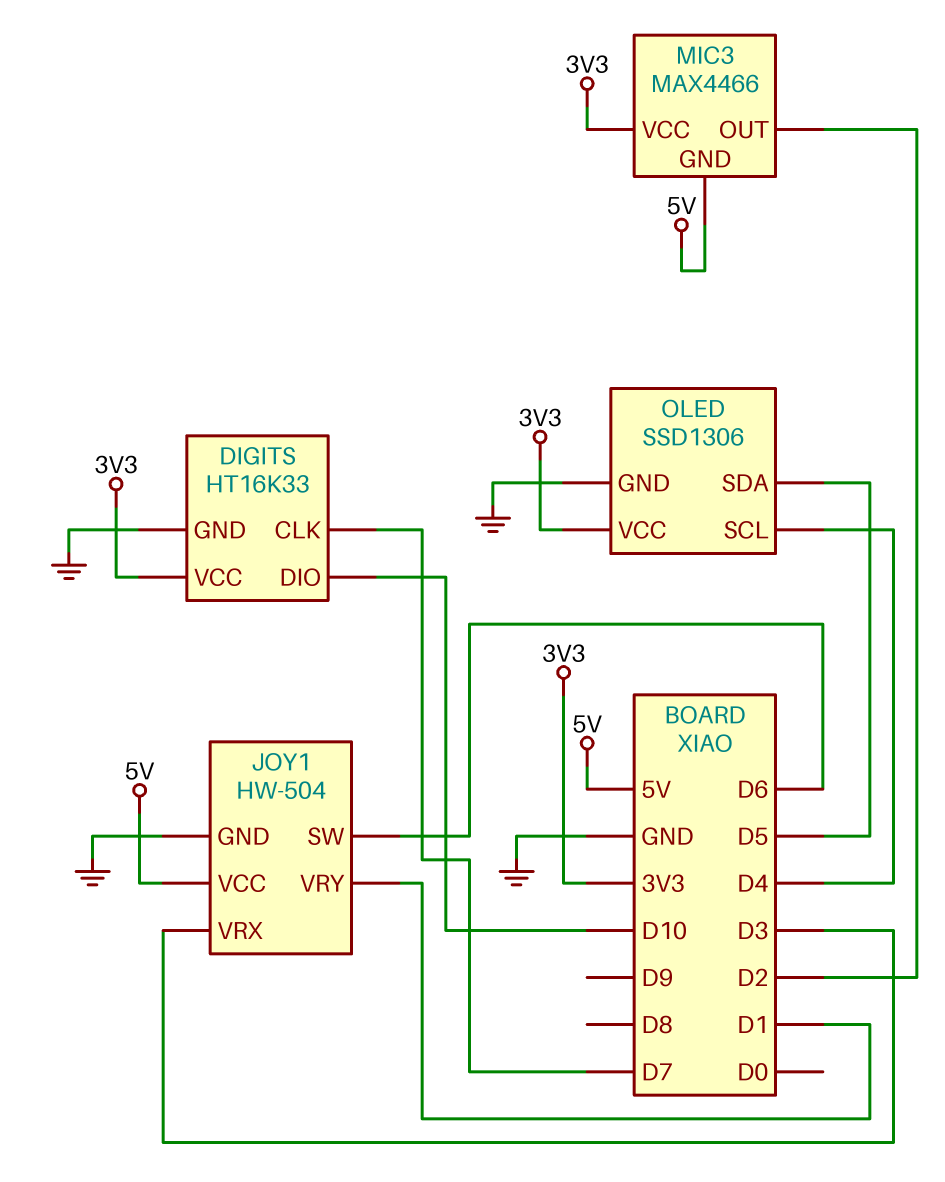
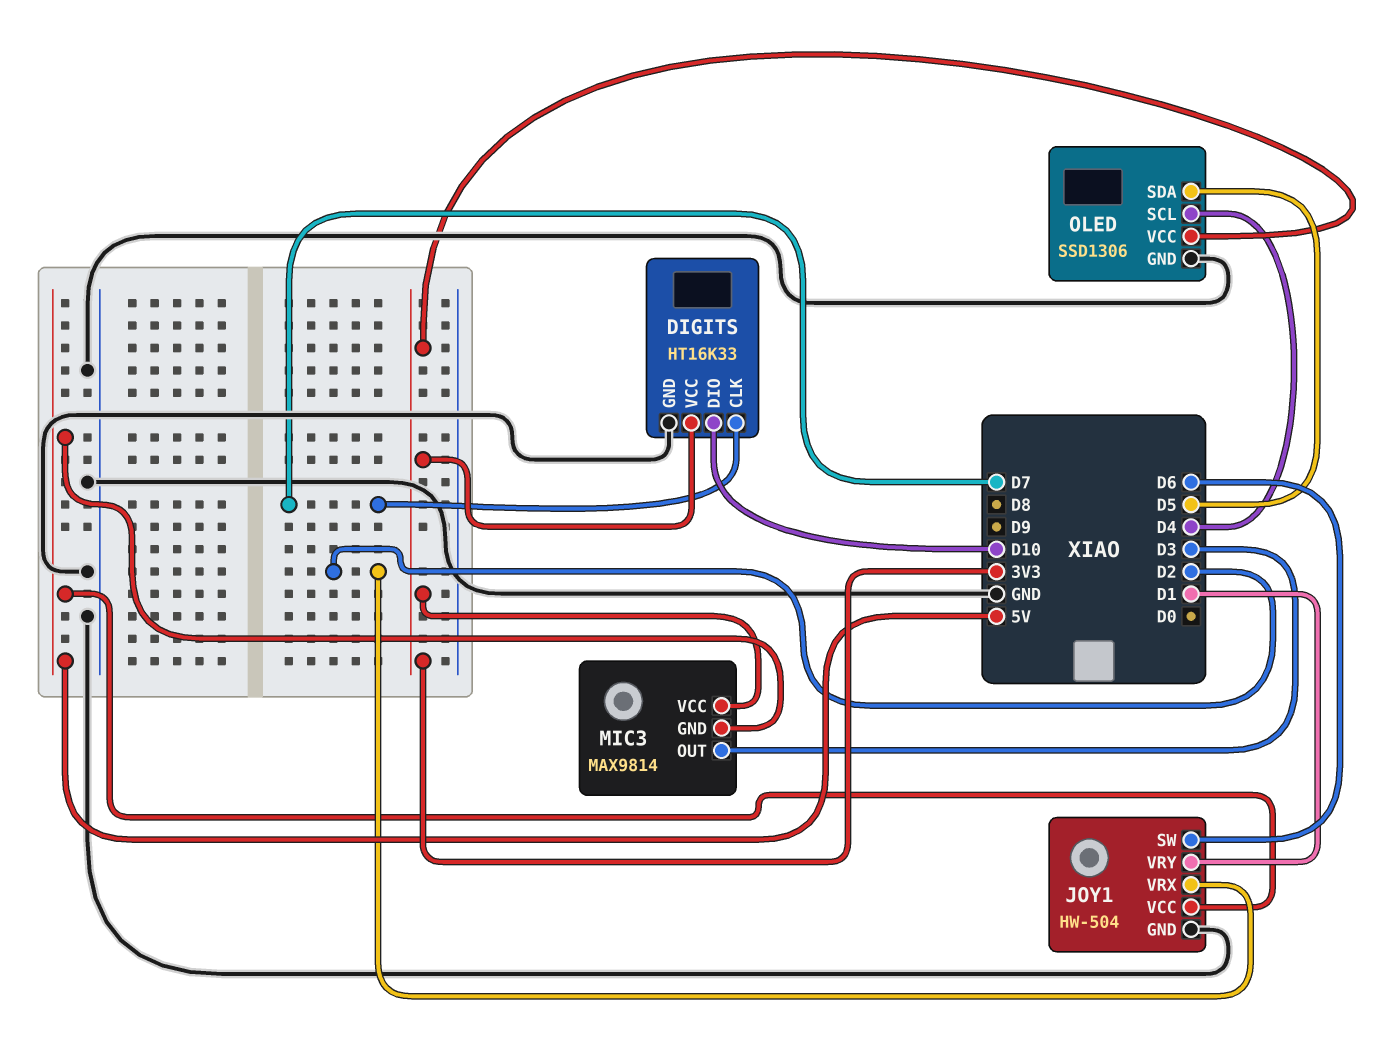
JOY1 pin VRX: D3 -> D2
MIC3: MAX4466 -> MAX9814
MIC3 pin OUT: D2 -> D3

